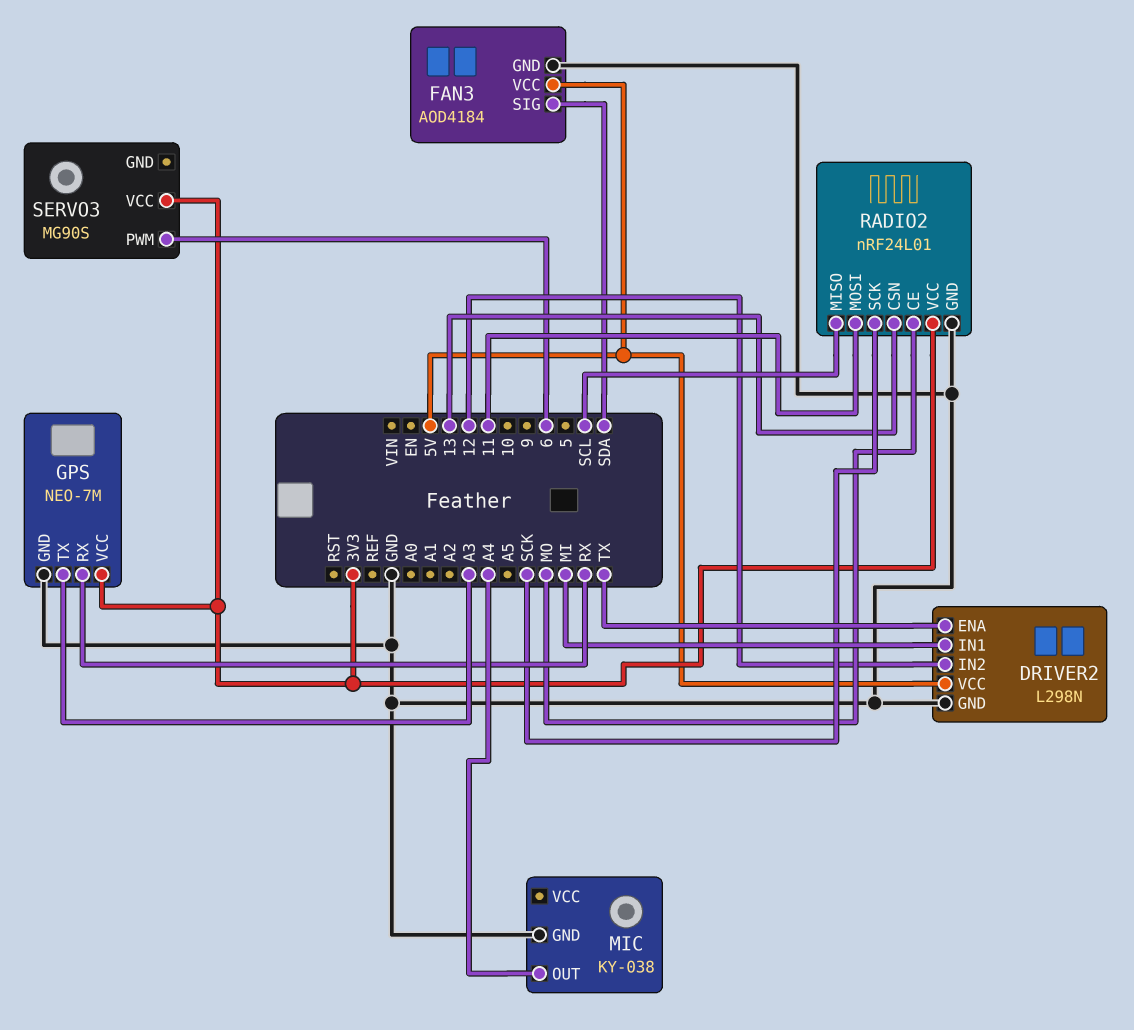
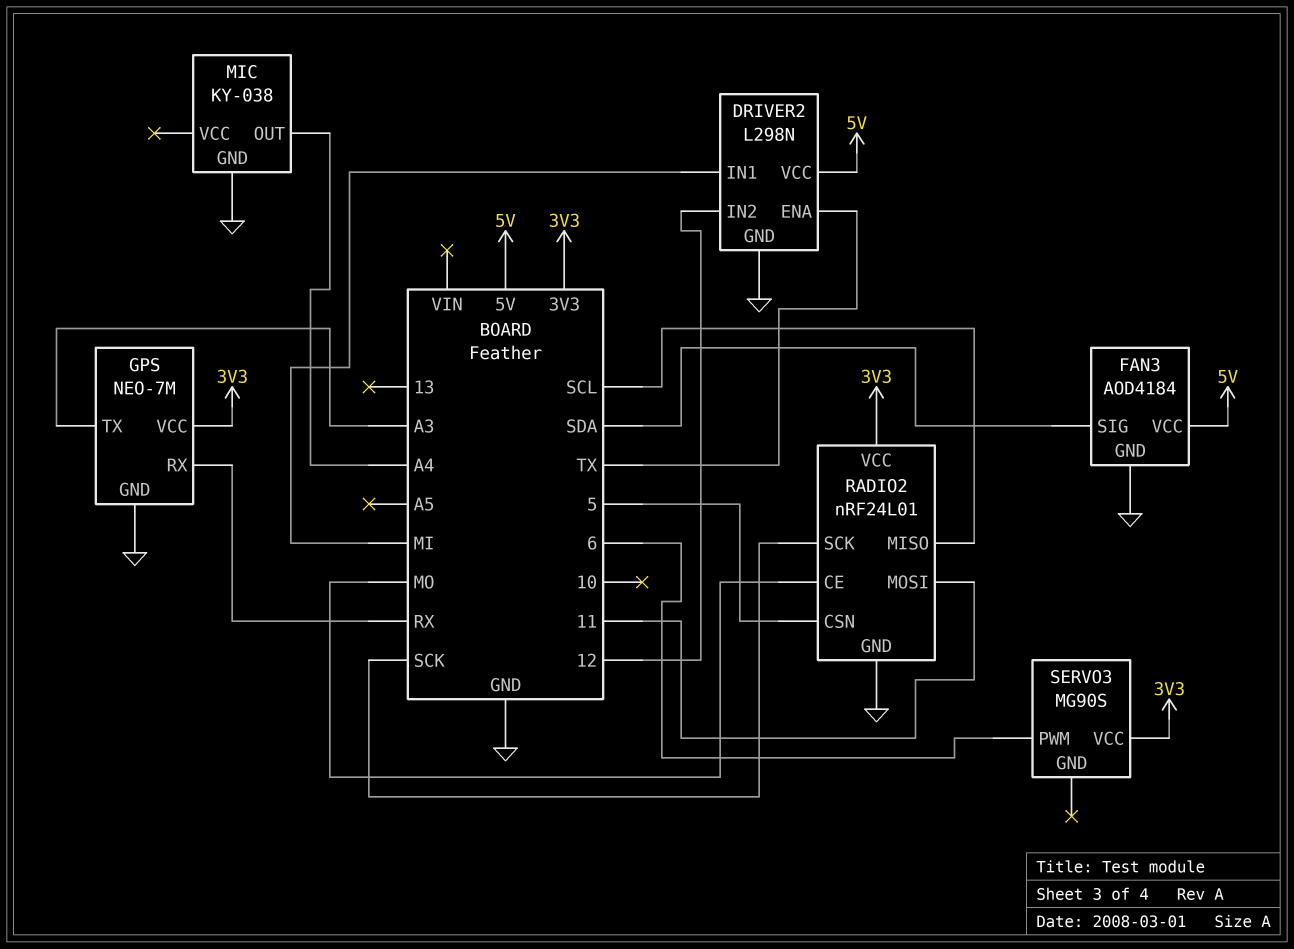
RADIO2 pin CSN: 13 -> 5

